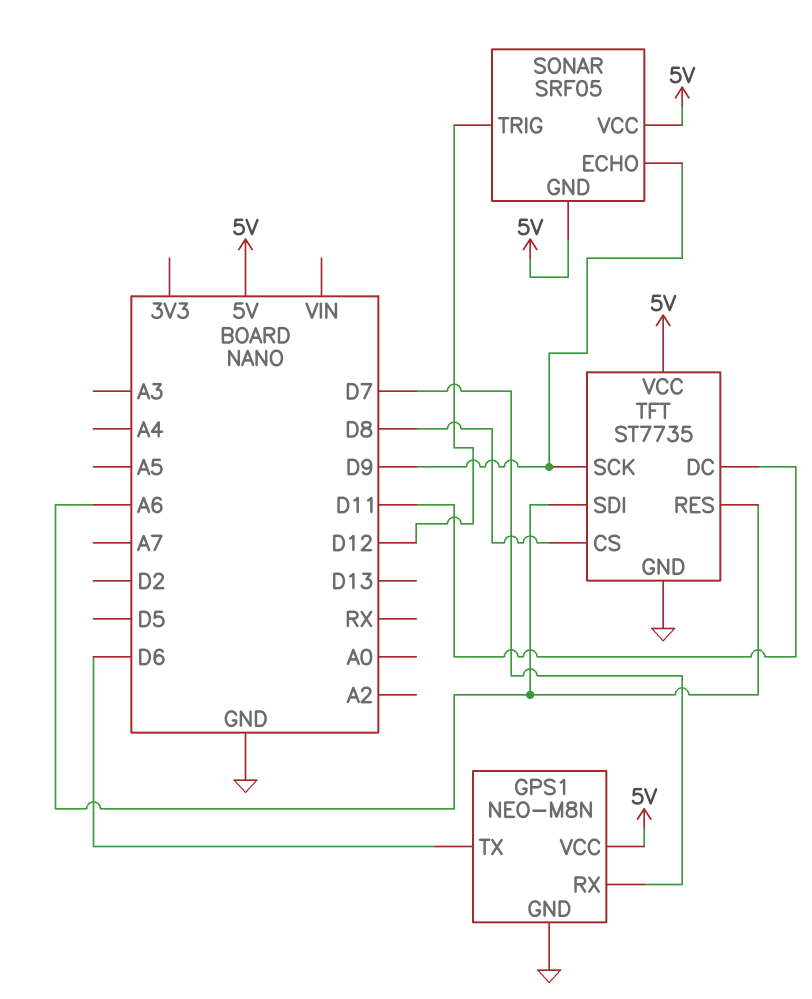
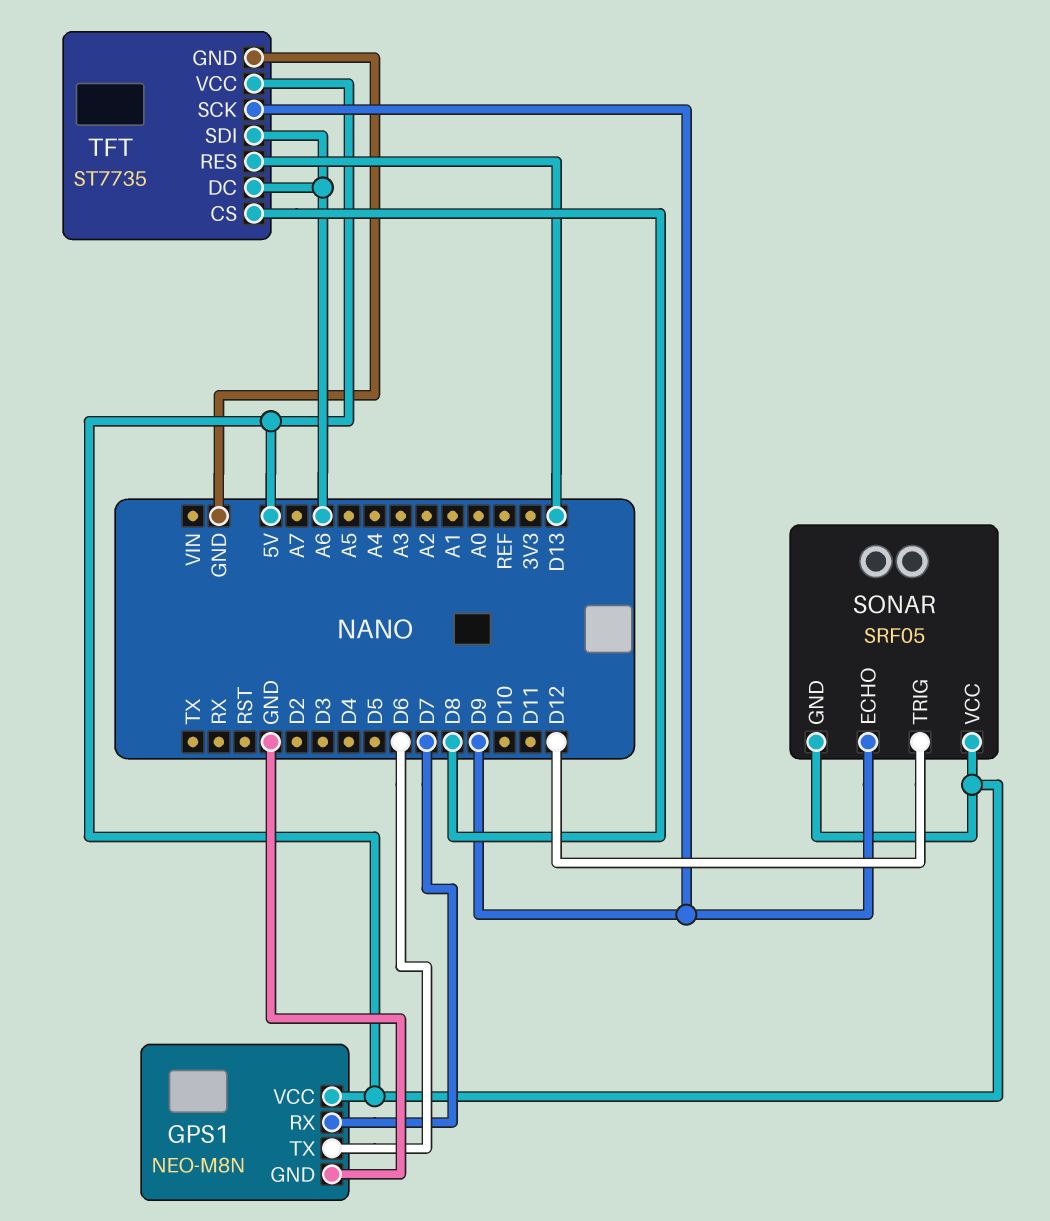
TFT pin DC: D11 -> A6
TFT pin RES: A6 -> D13

